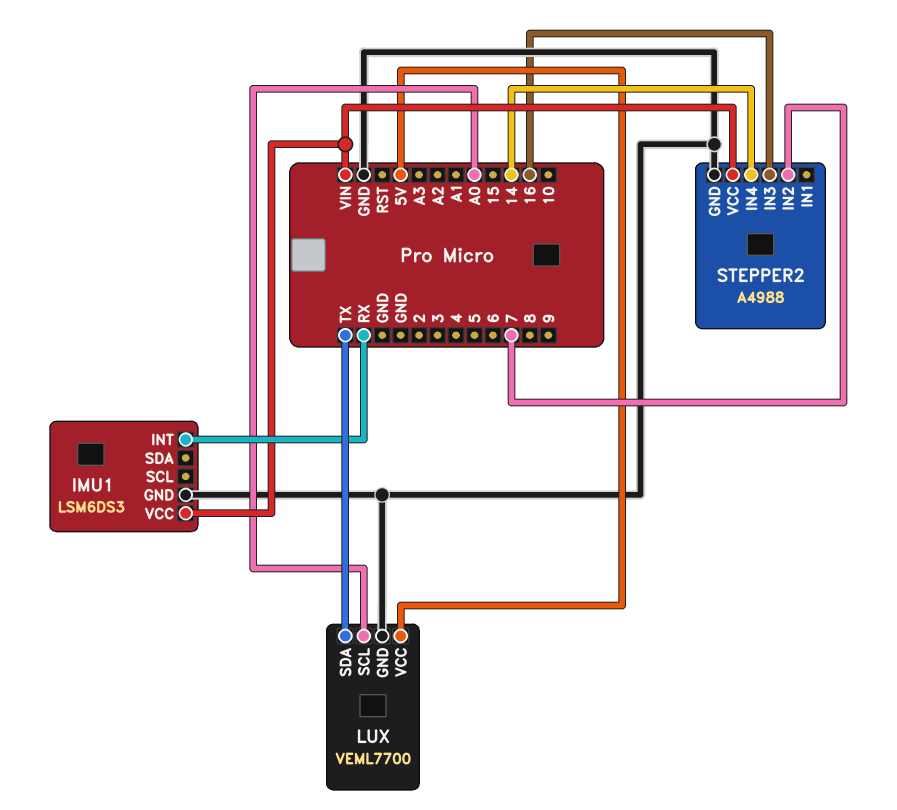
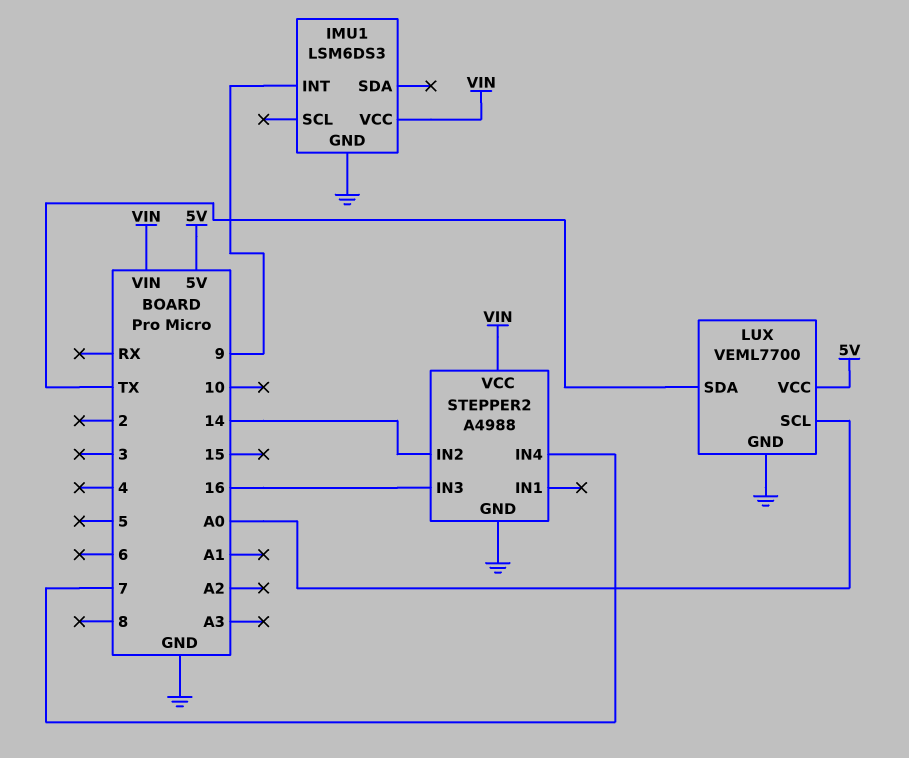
IMU1 pin INT: RX -> 9
STEPPER2 pin IN2: 7 -> 14
STEPPER2 pin IN4: 14 -> 7

